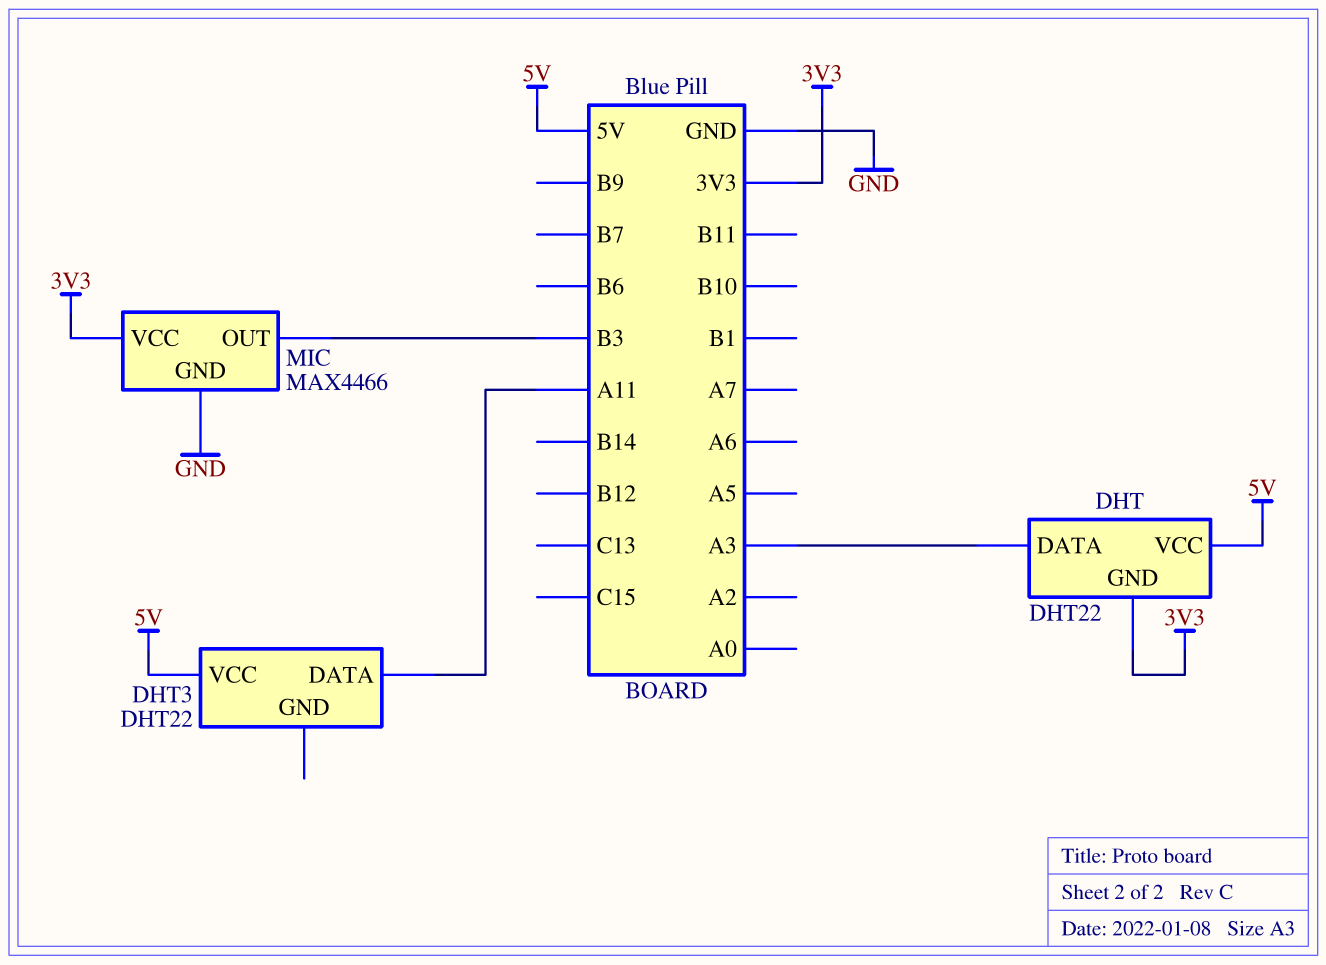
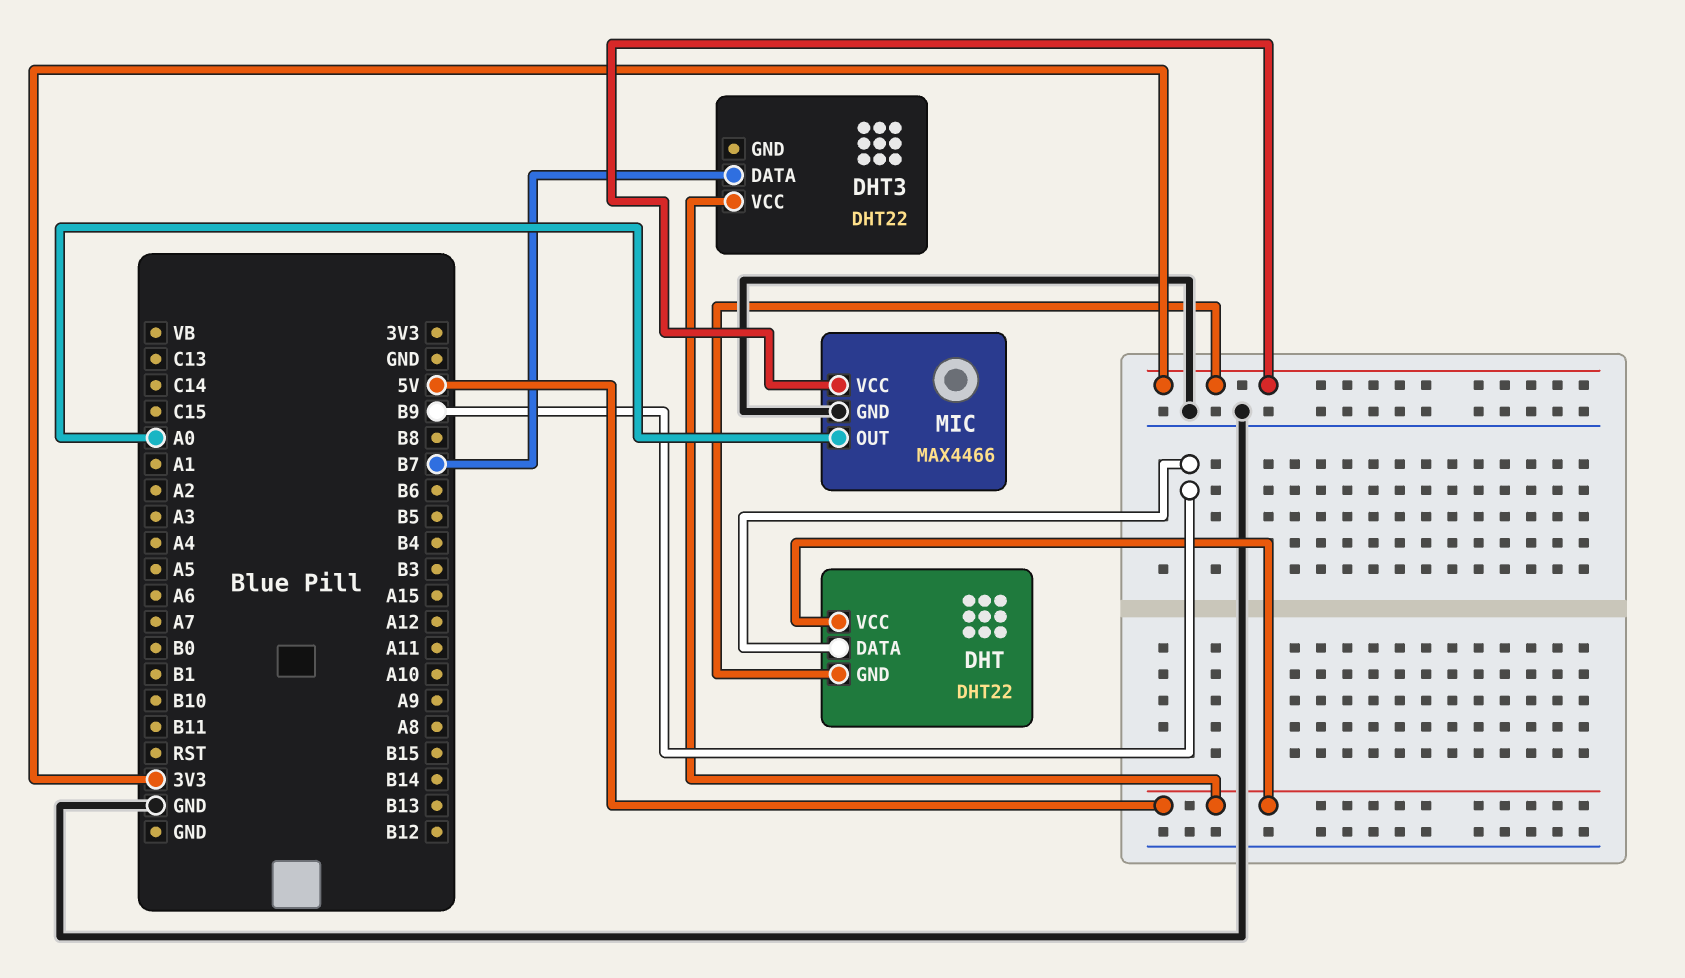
DHT pin DATA: A3 -> B9
DHT3 pin DATA: A11 -> B7
MIC pin OUT: B3 -> A0

